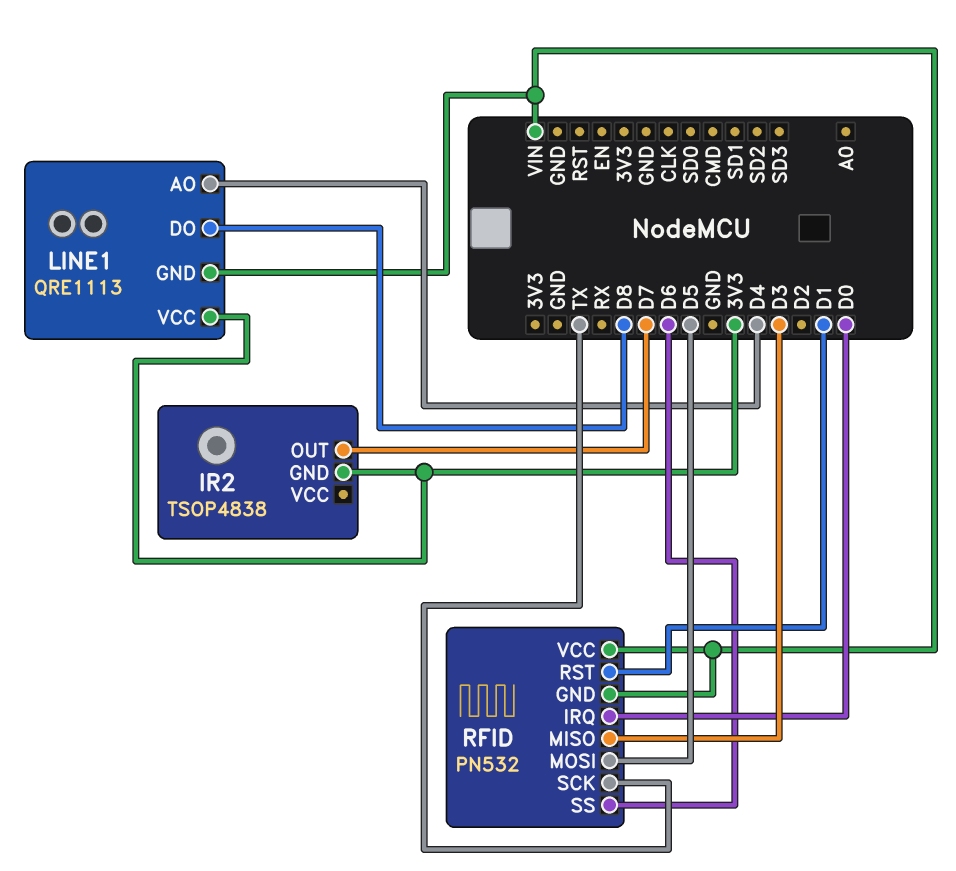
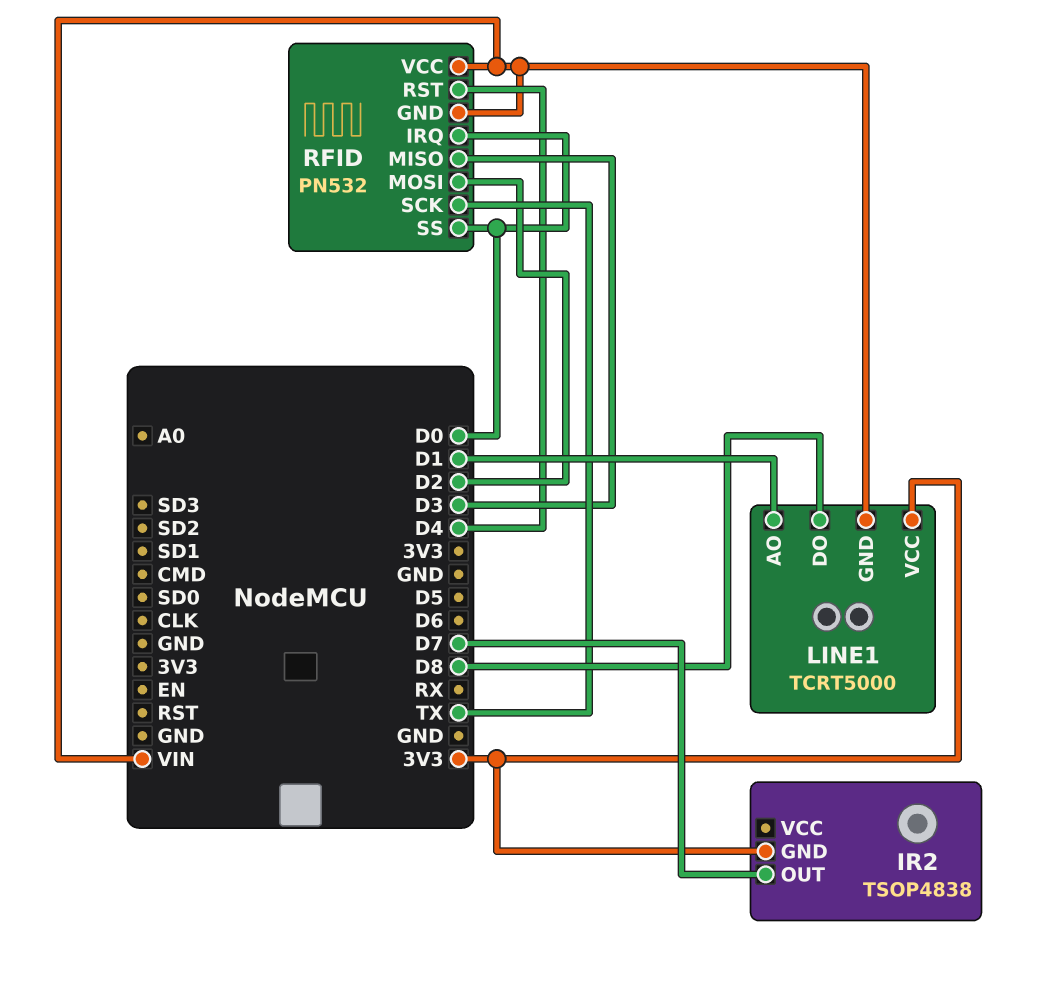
LINE1: QRE1113 -> TCRT5000
LINE1 pin AO: D4 -> D1
RFID pin MOSI: D5 -> D2
RFID pin RST: D1 -> D4
RFID pin SS: D6 -> D0

